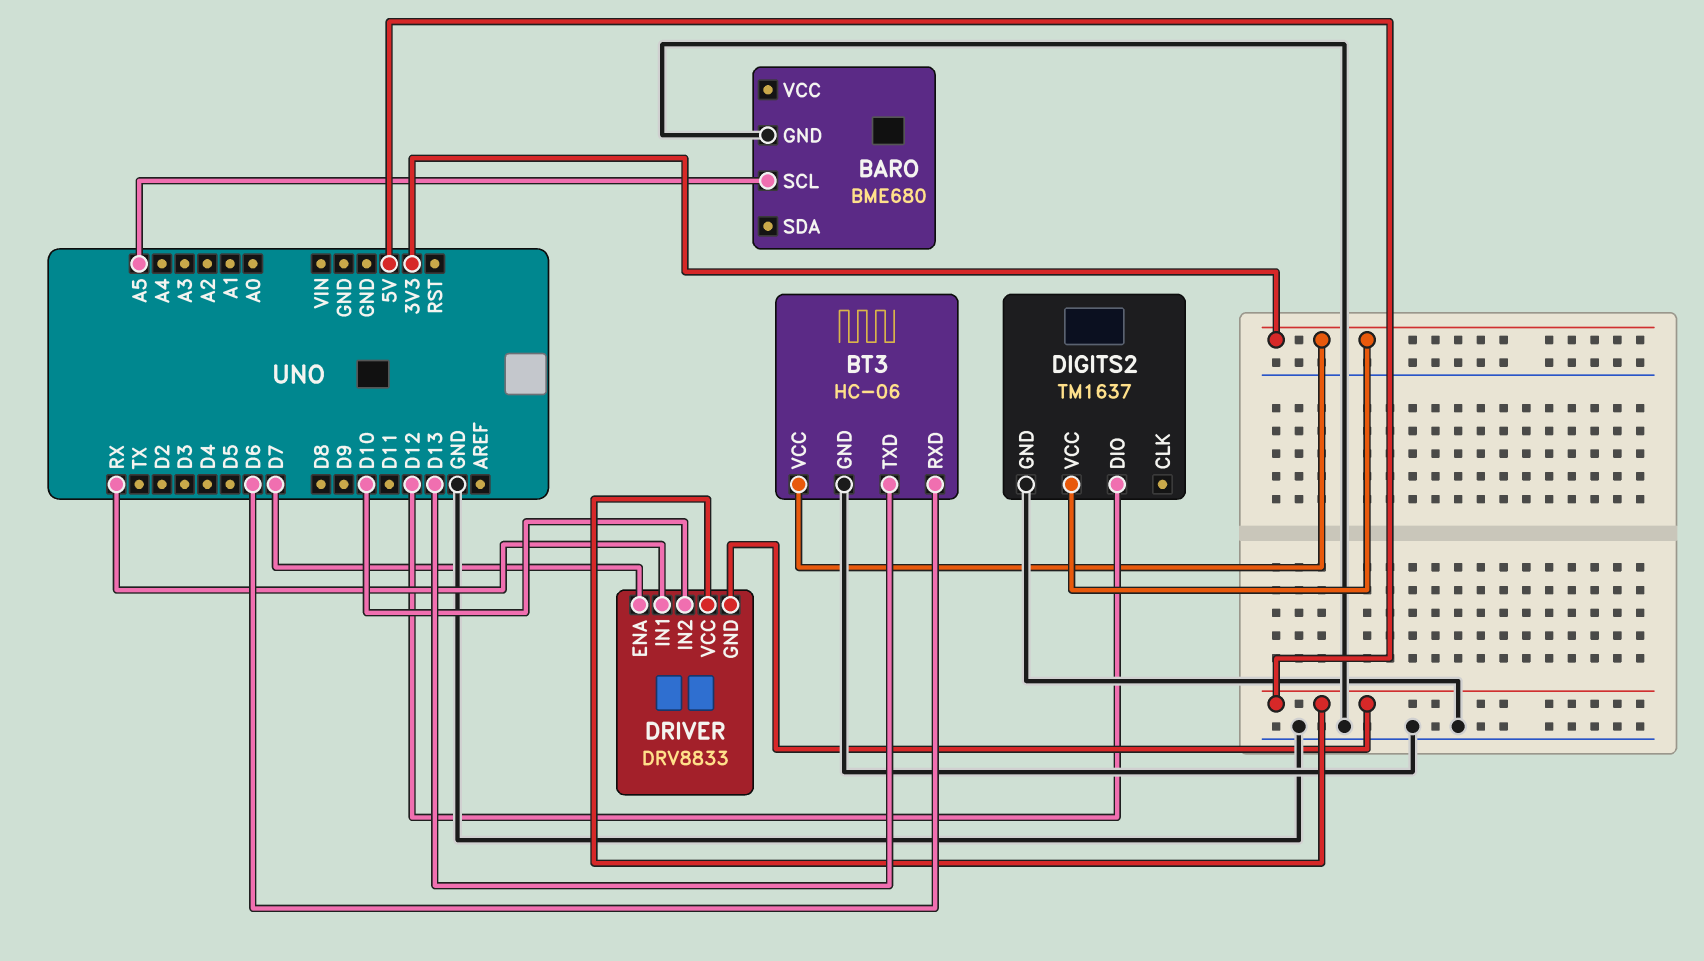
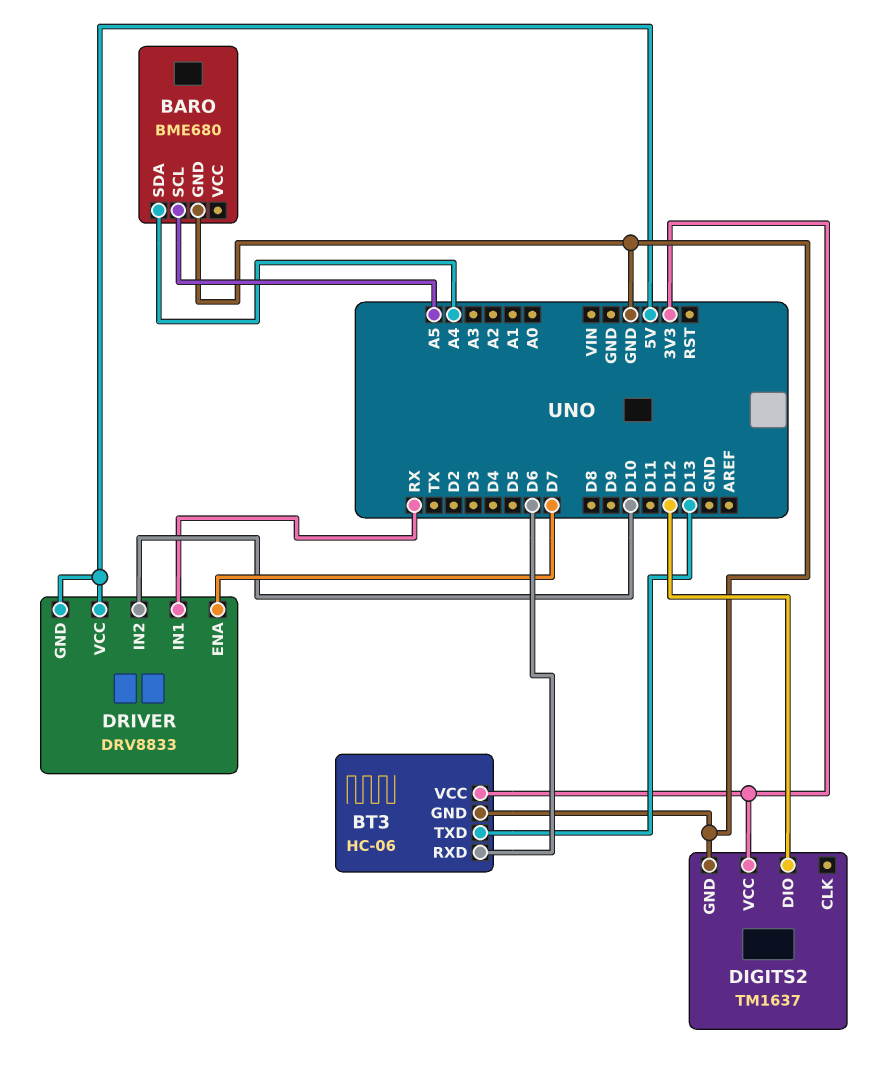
BARO pin SDA: none -> A4

